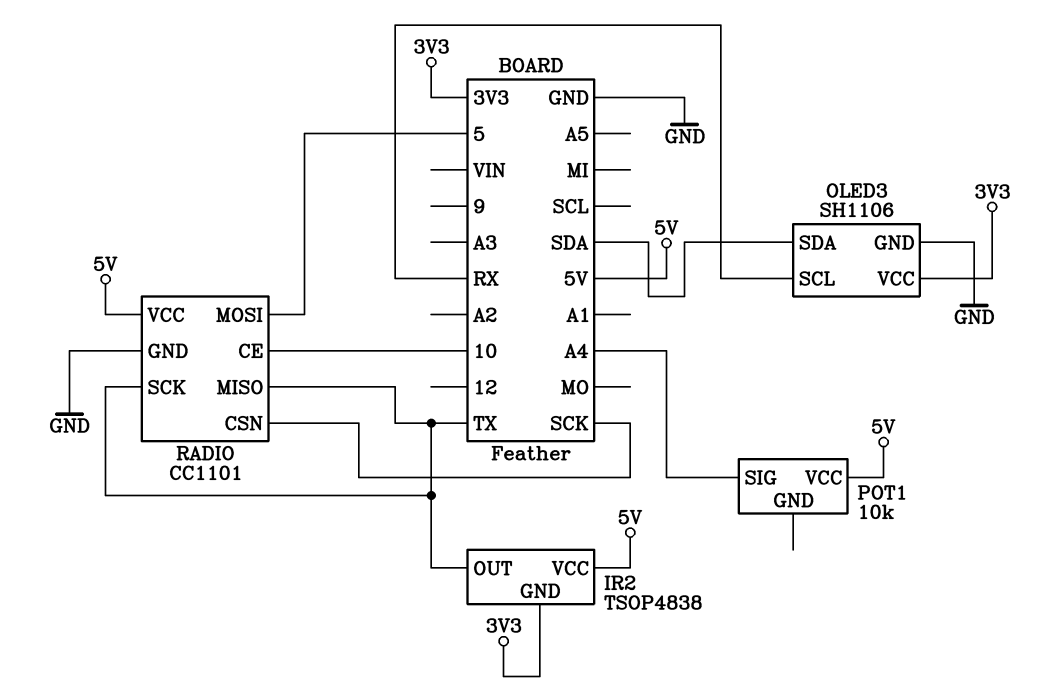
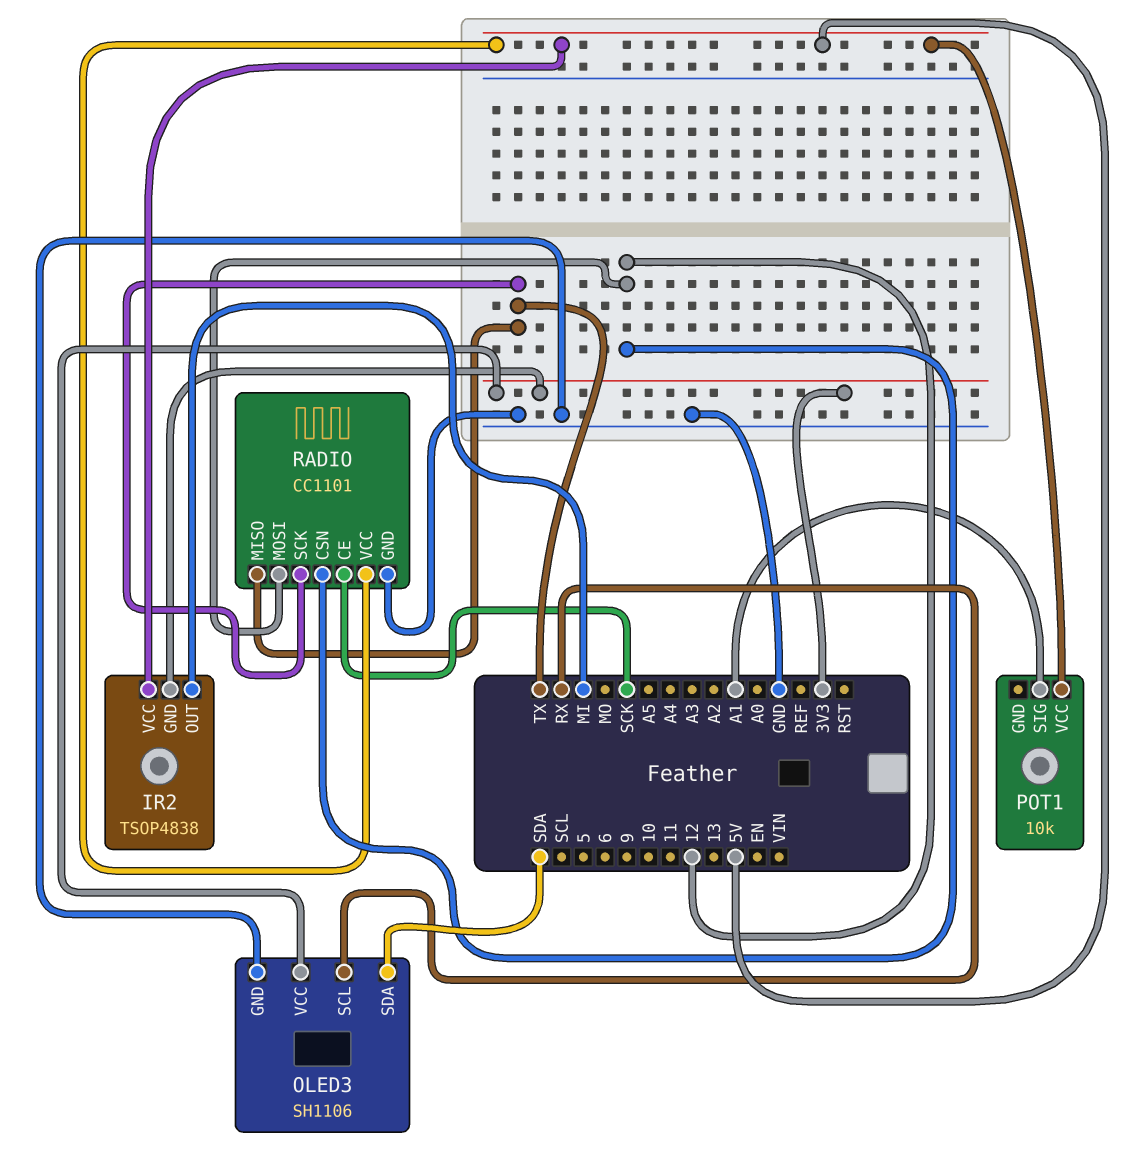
IR2 pin OUT: TX -> MI
POT1 pin SIG: A4 -> A1
RADIO pin CE: 10 -> SCK
RADIO pin CSN: SCK -> 12
RADIO pin MOSI: 5 -> 12

